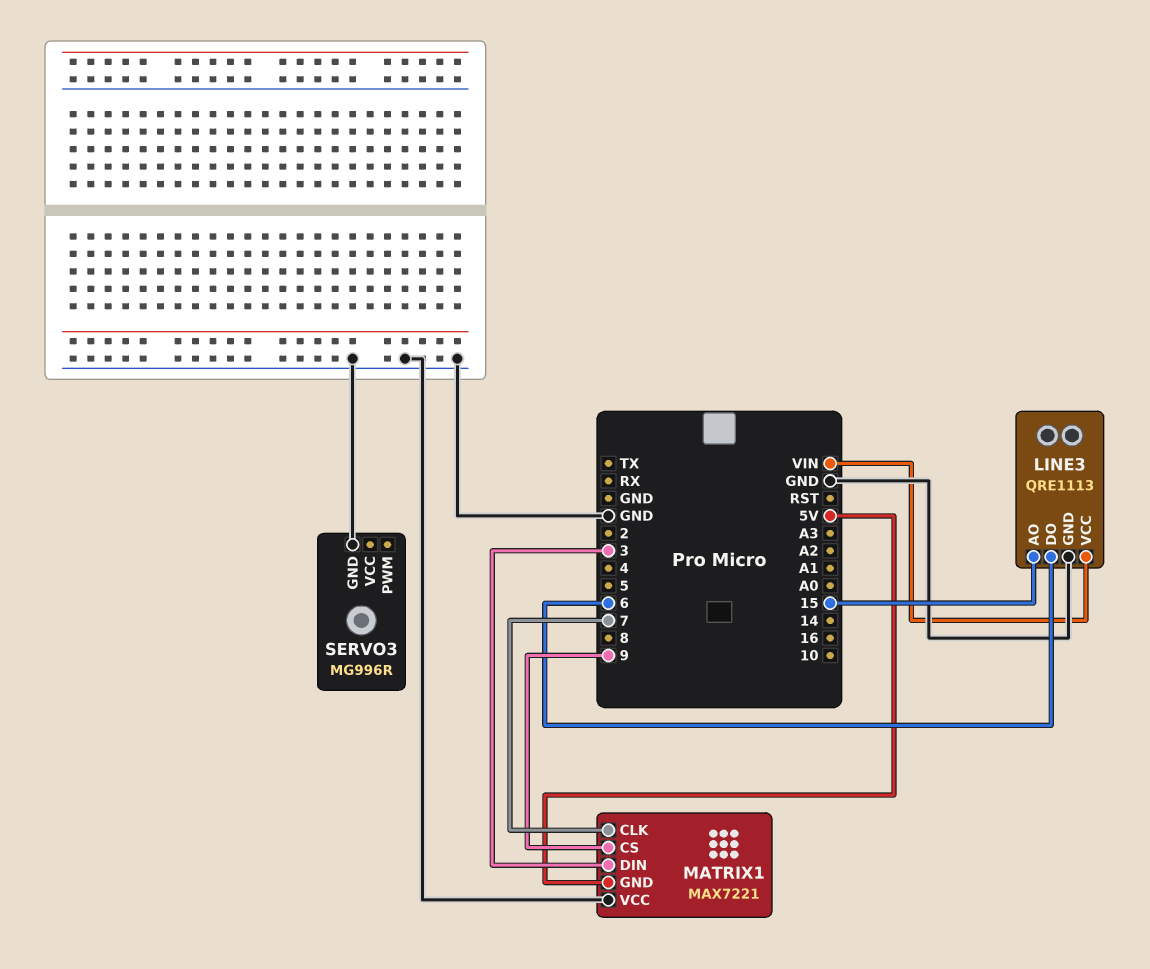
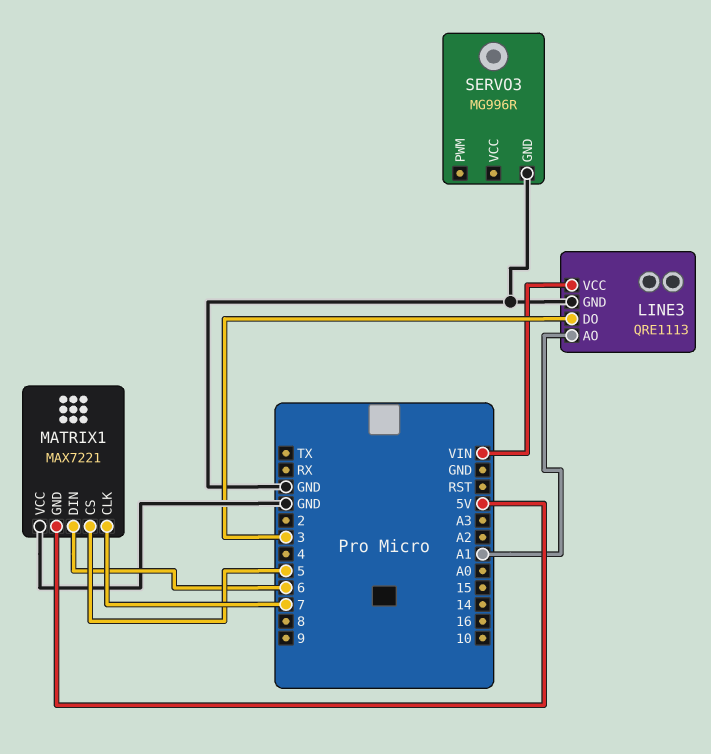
LINE3 pin AO: 15 -> A1
LINE3 pin DO: 6 -> 3
MATRIX1 pin CS: 9 -> 5
MATRIX1 pin DIN: 3 -> 6

